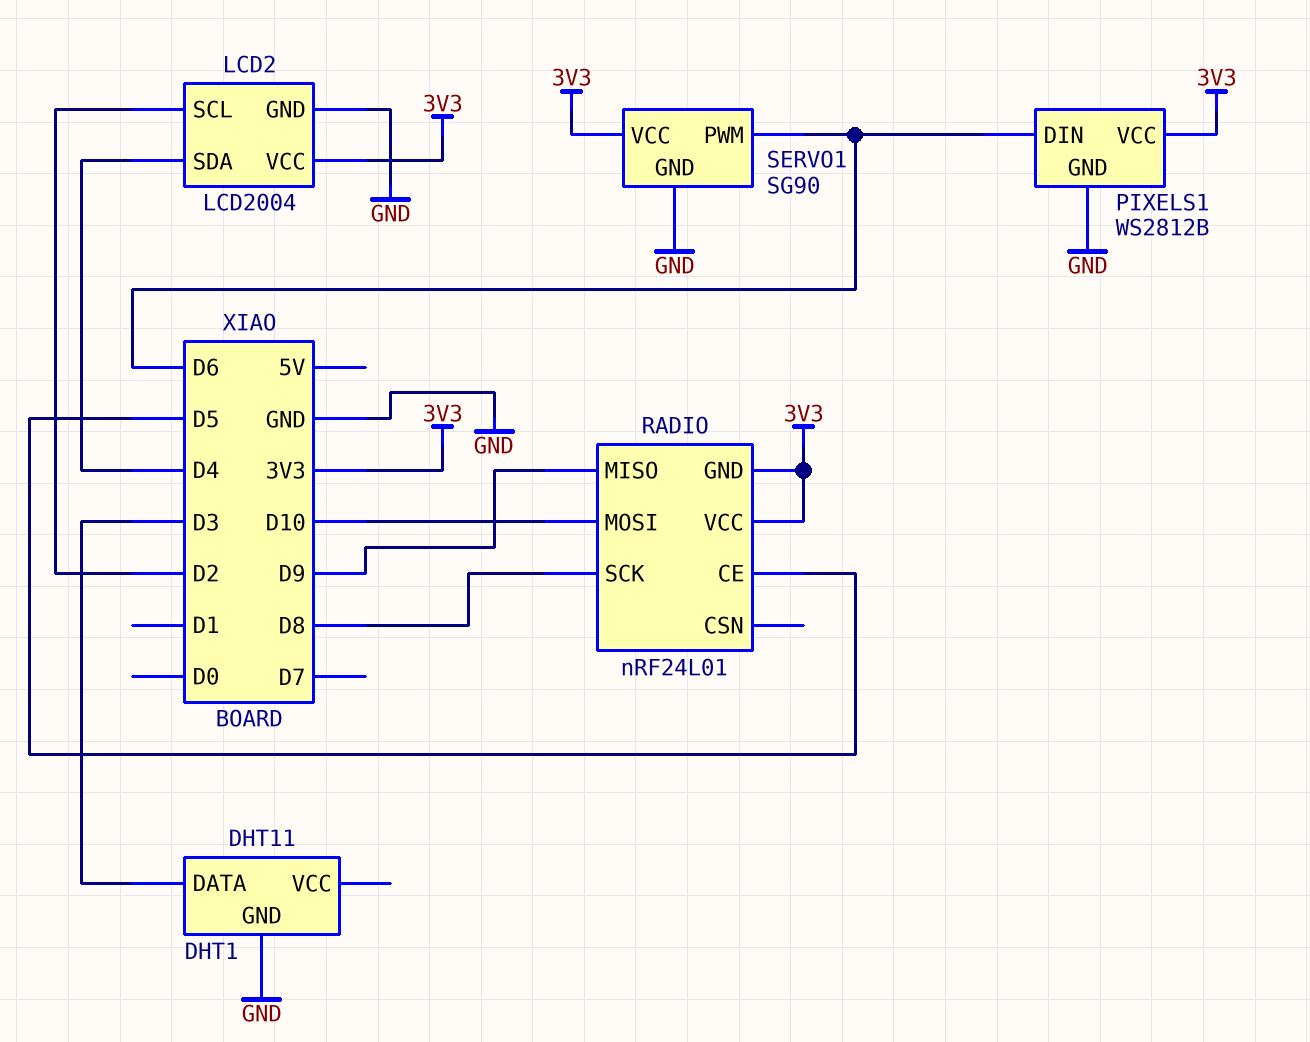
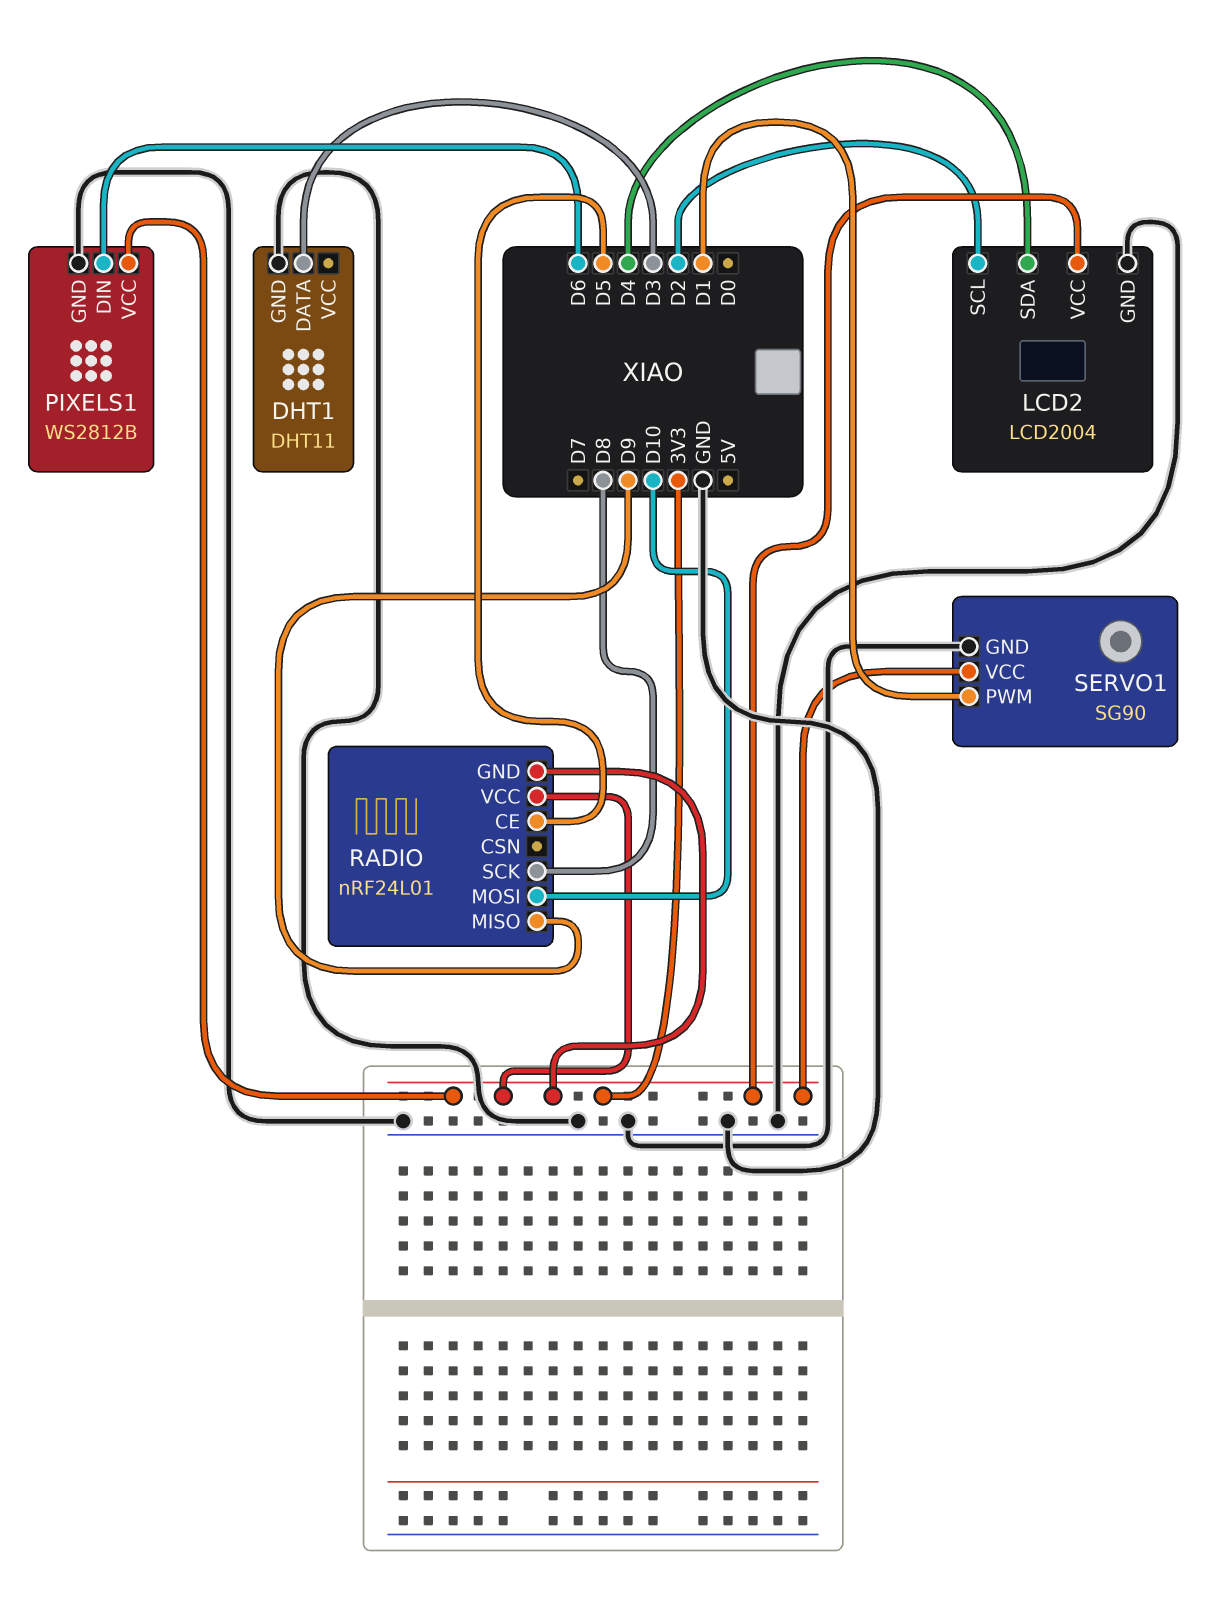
SERVO1 pin PWM: D6 -> D1

